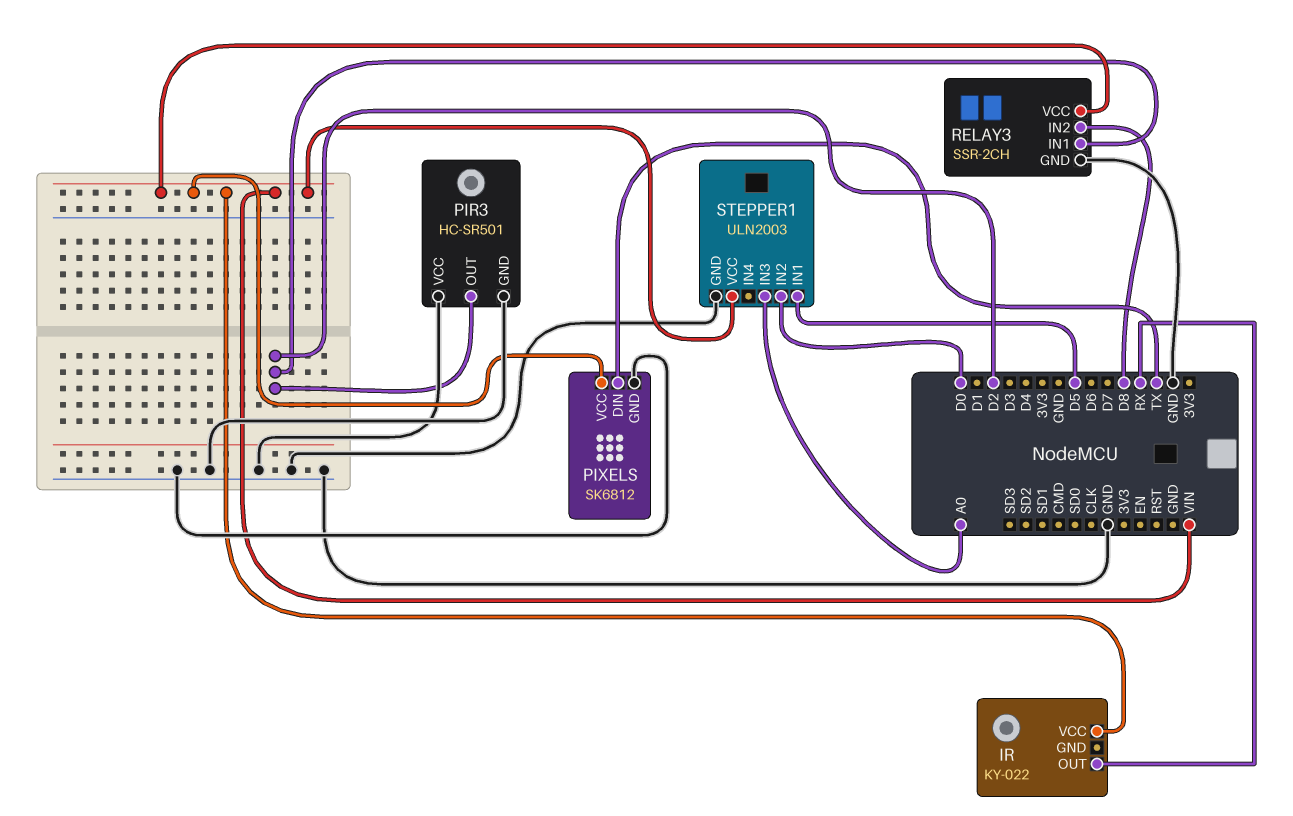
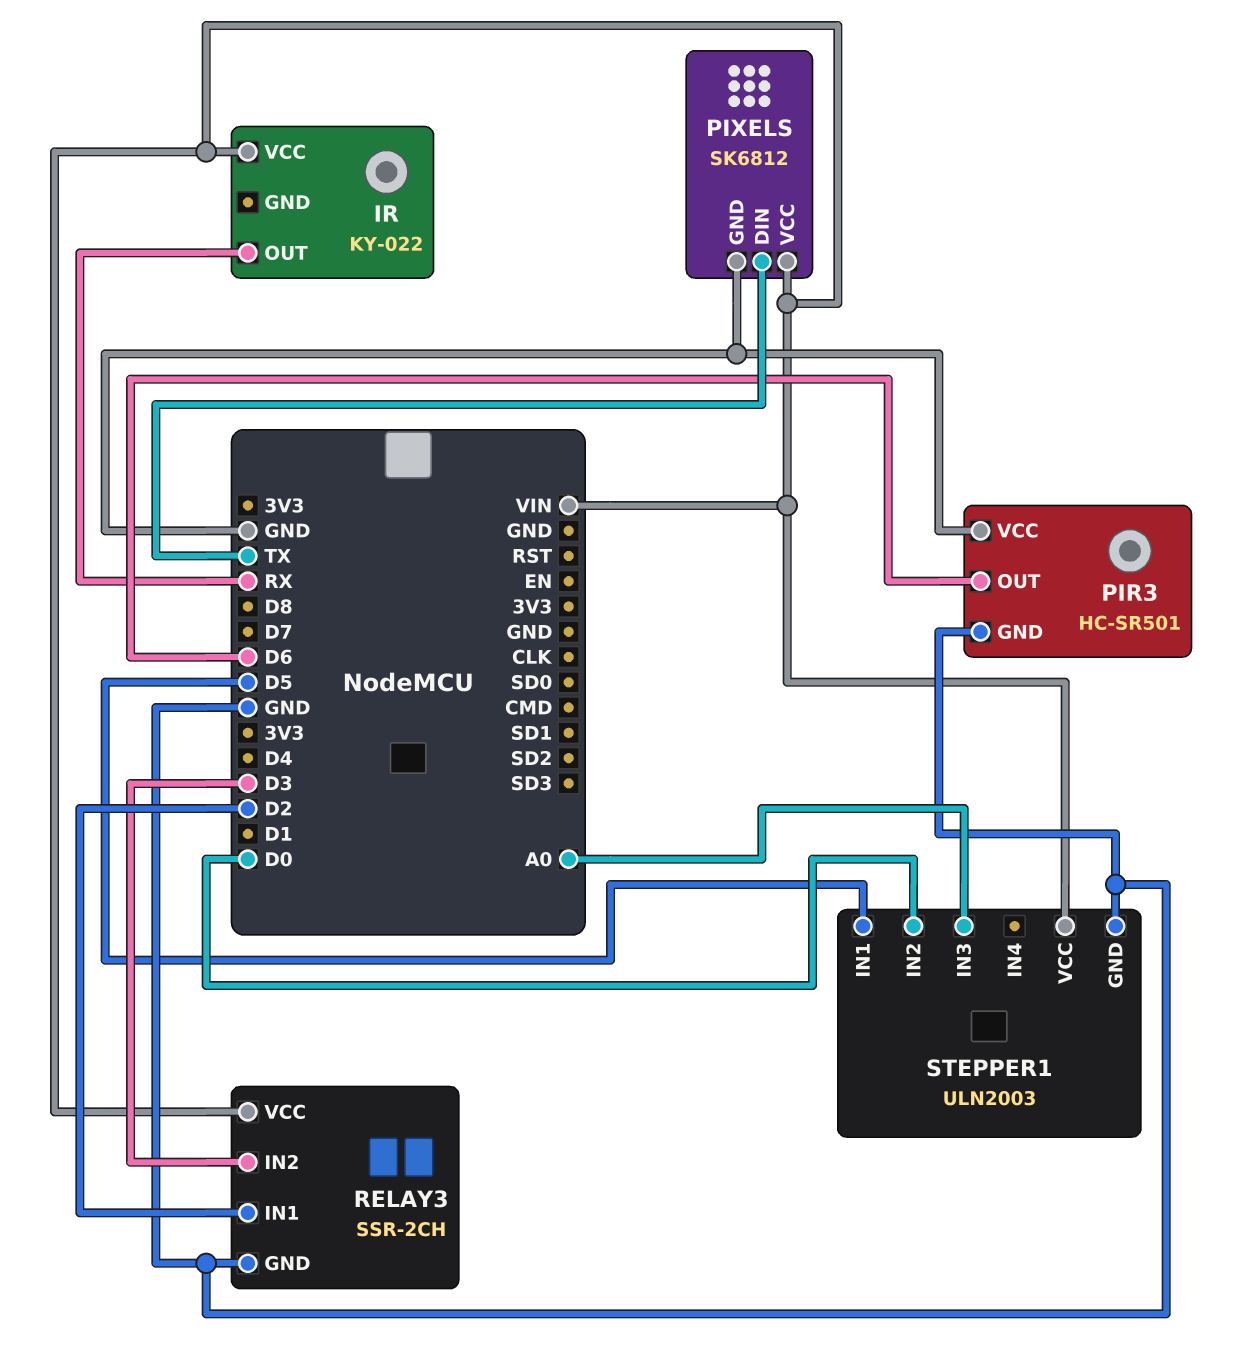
PIR3 pin OUT: D2 -> D6
RELAY3 pin IN2: D8 -> D3

